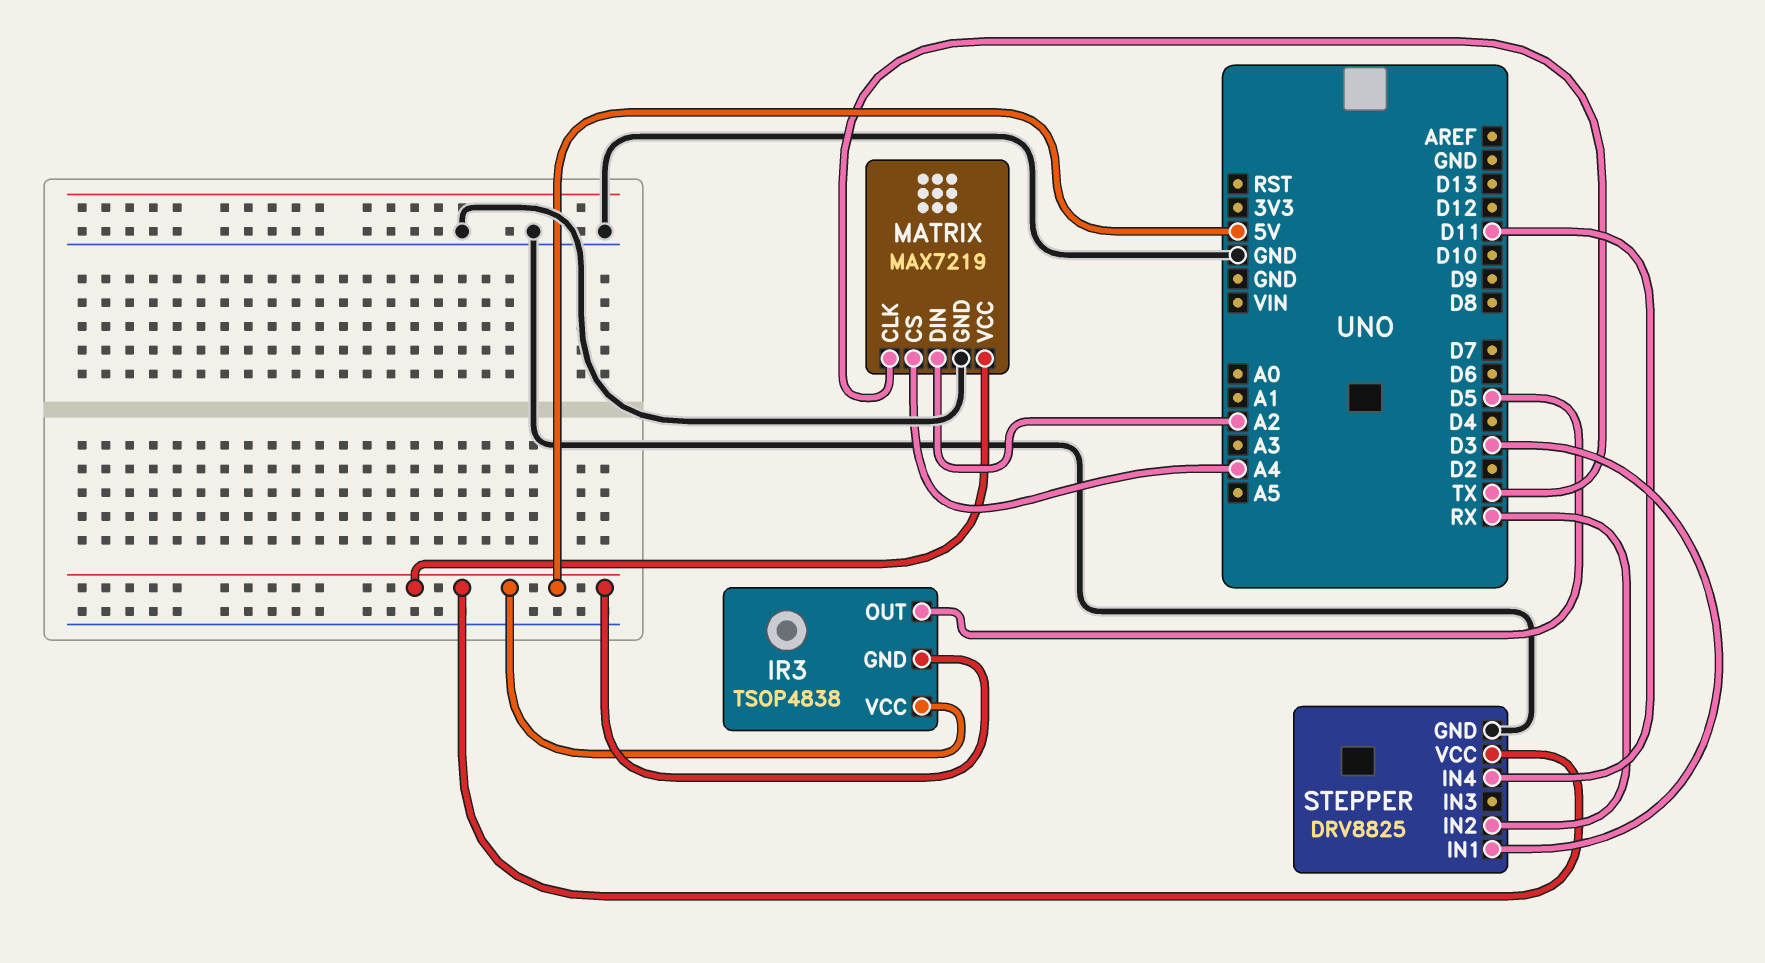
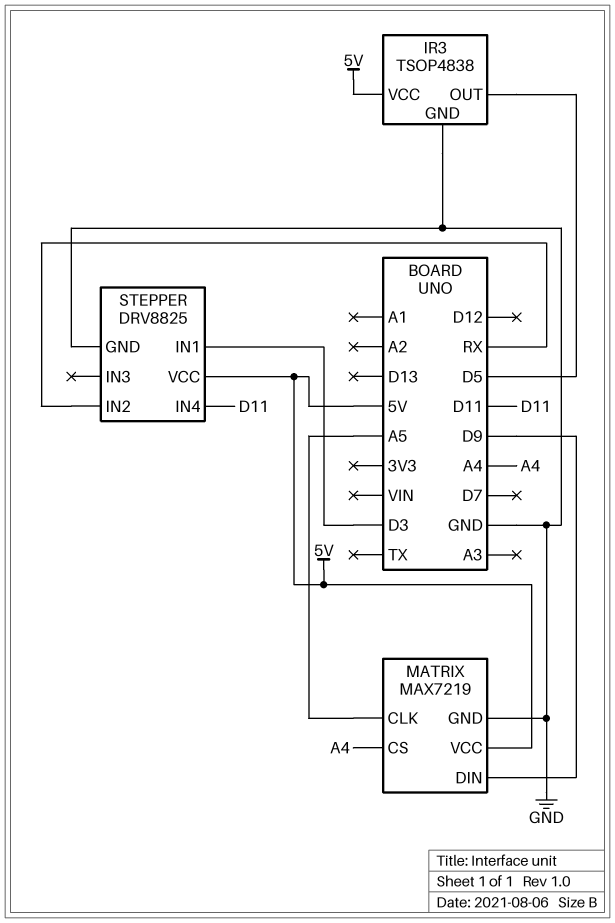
IR3 pin GND: 5V -> GND
MATRIX pin CLK: TX -> A5
MATRIX pin DIN: A2 -> D9

